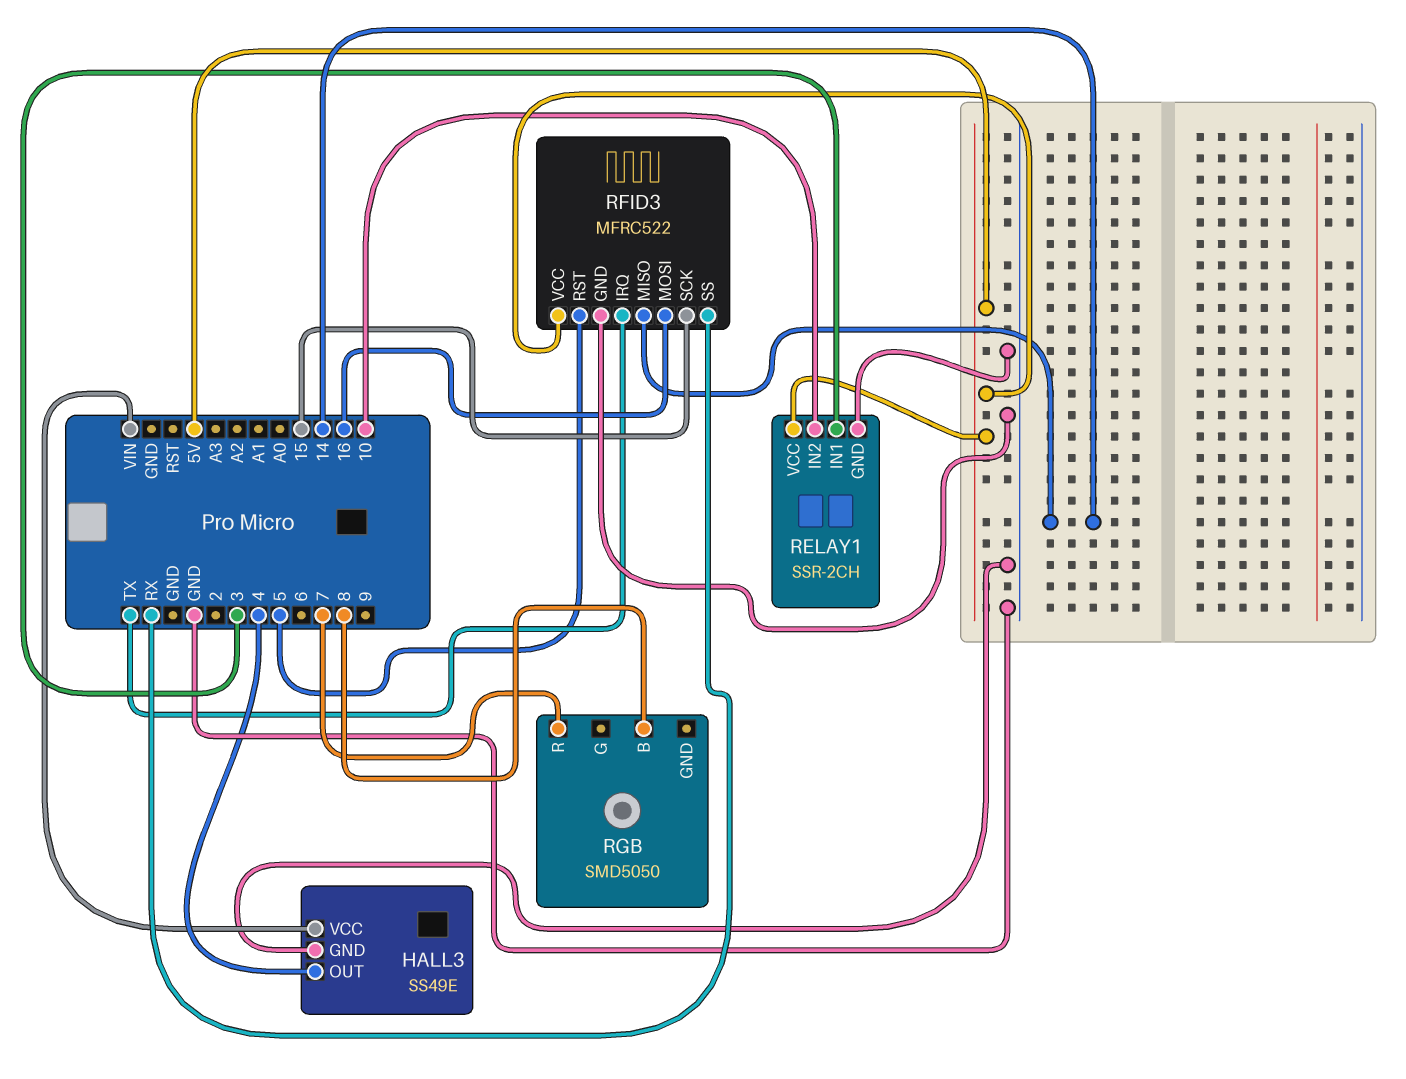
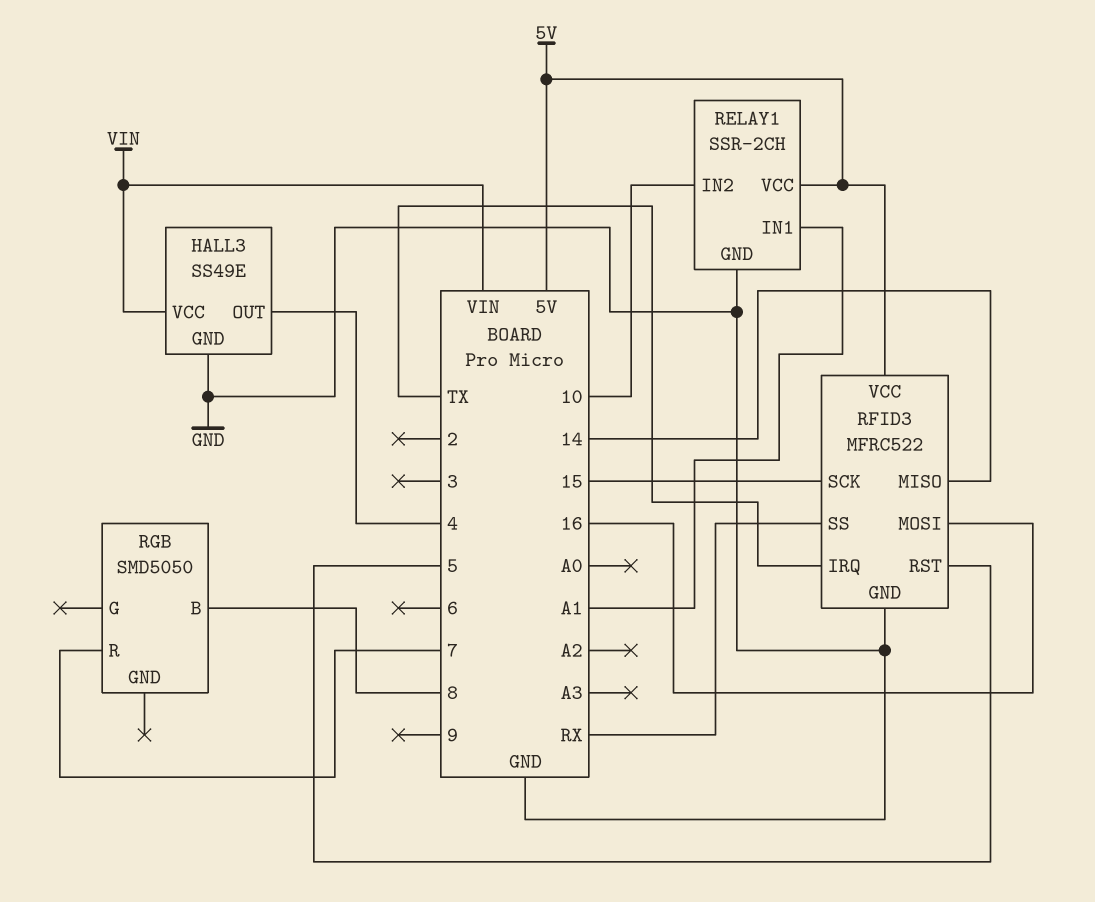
RELAY1 pin IN1: 3 -> A1

